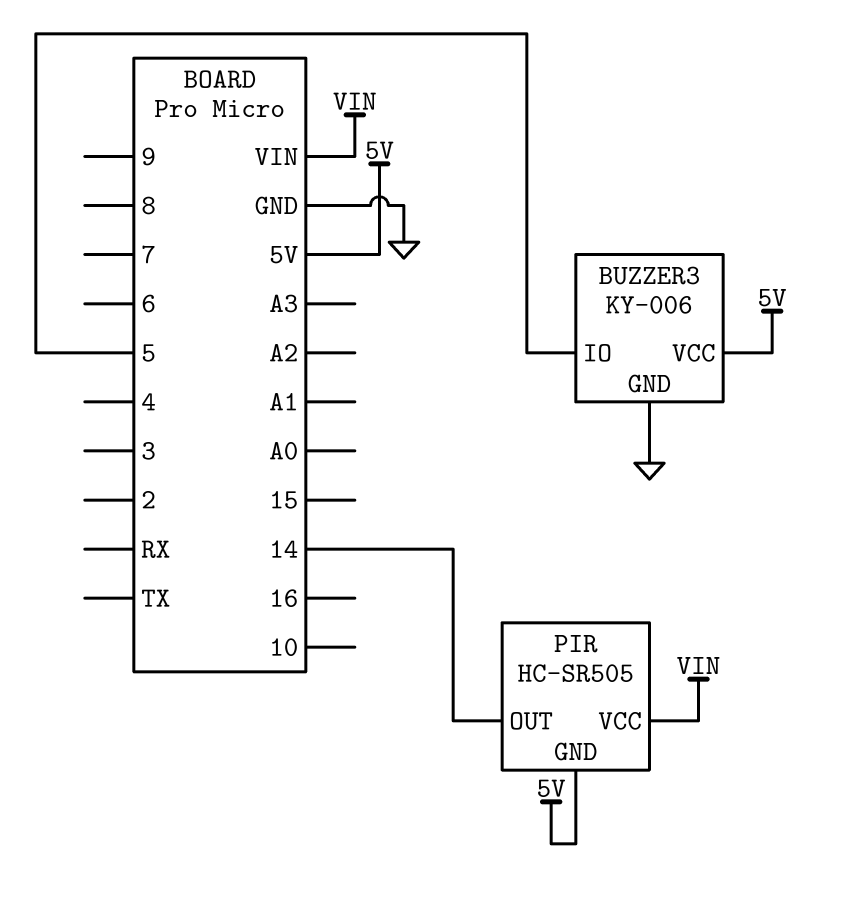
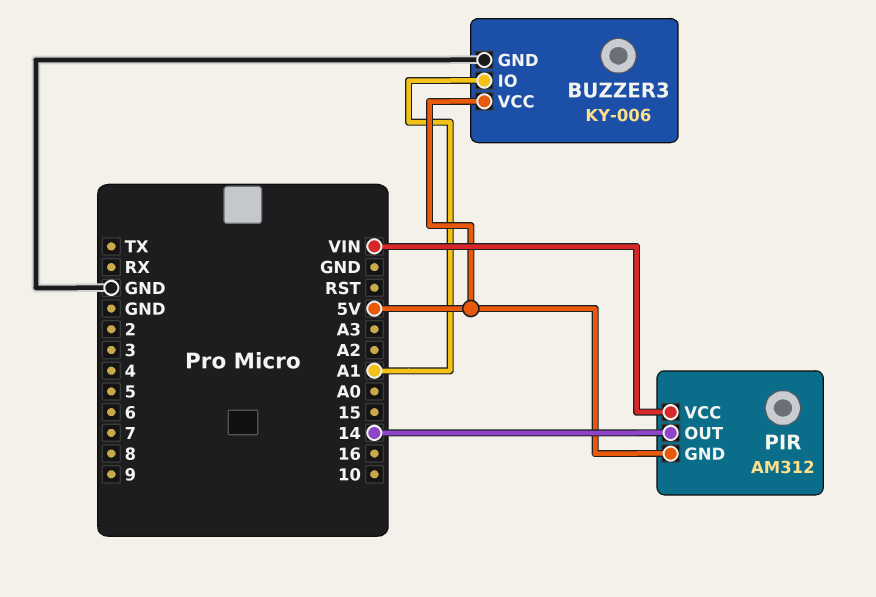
BUZZER3 pin IO: 5 -> A1
PIR: HC-SR505 -> AM312

